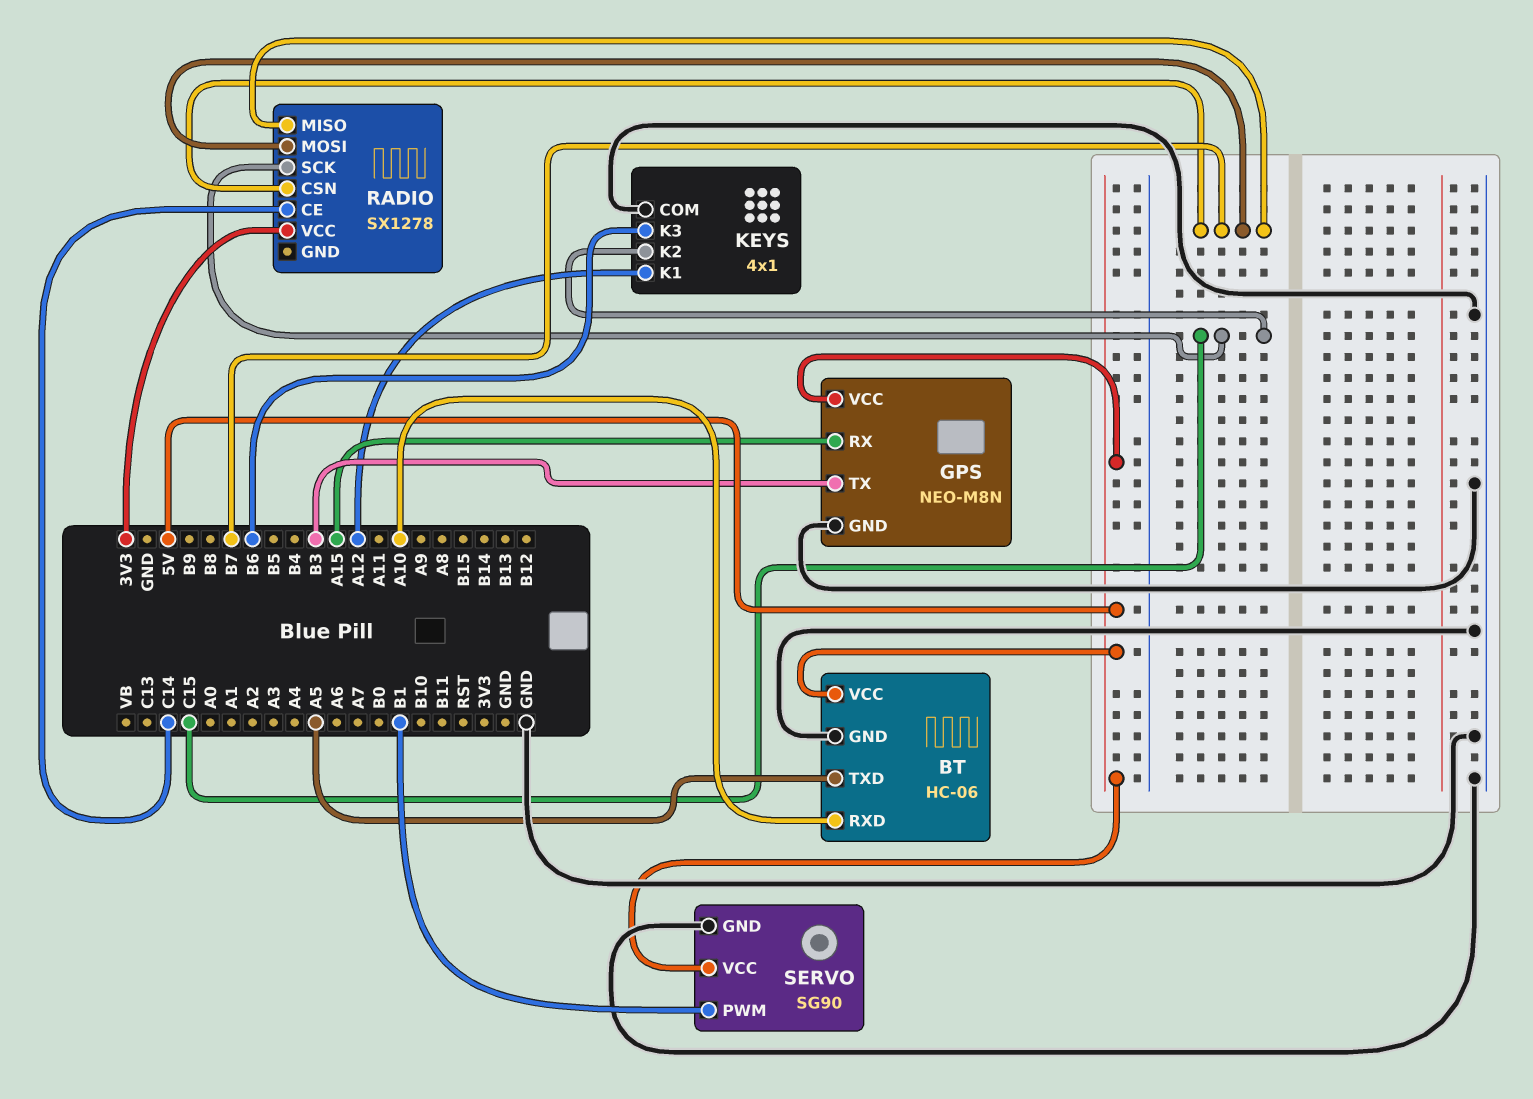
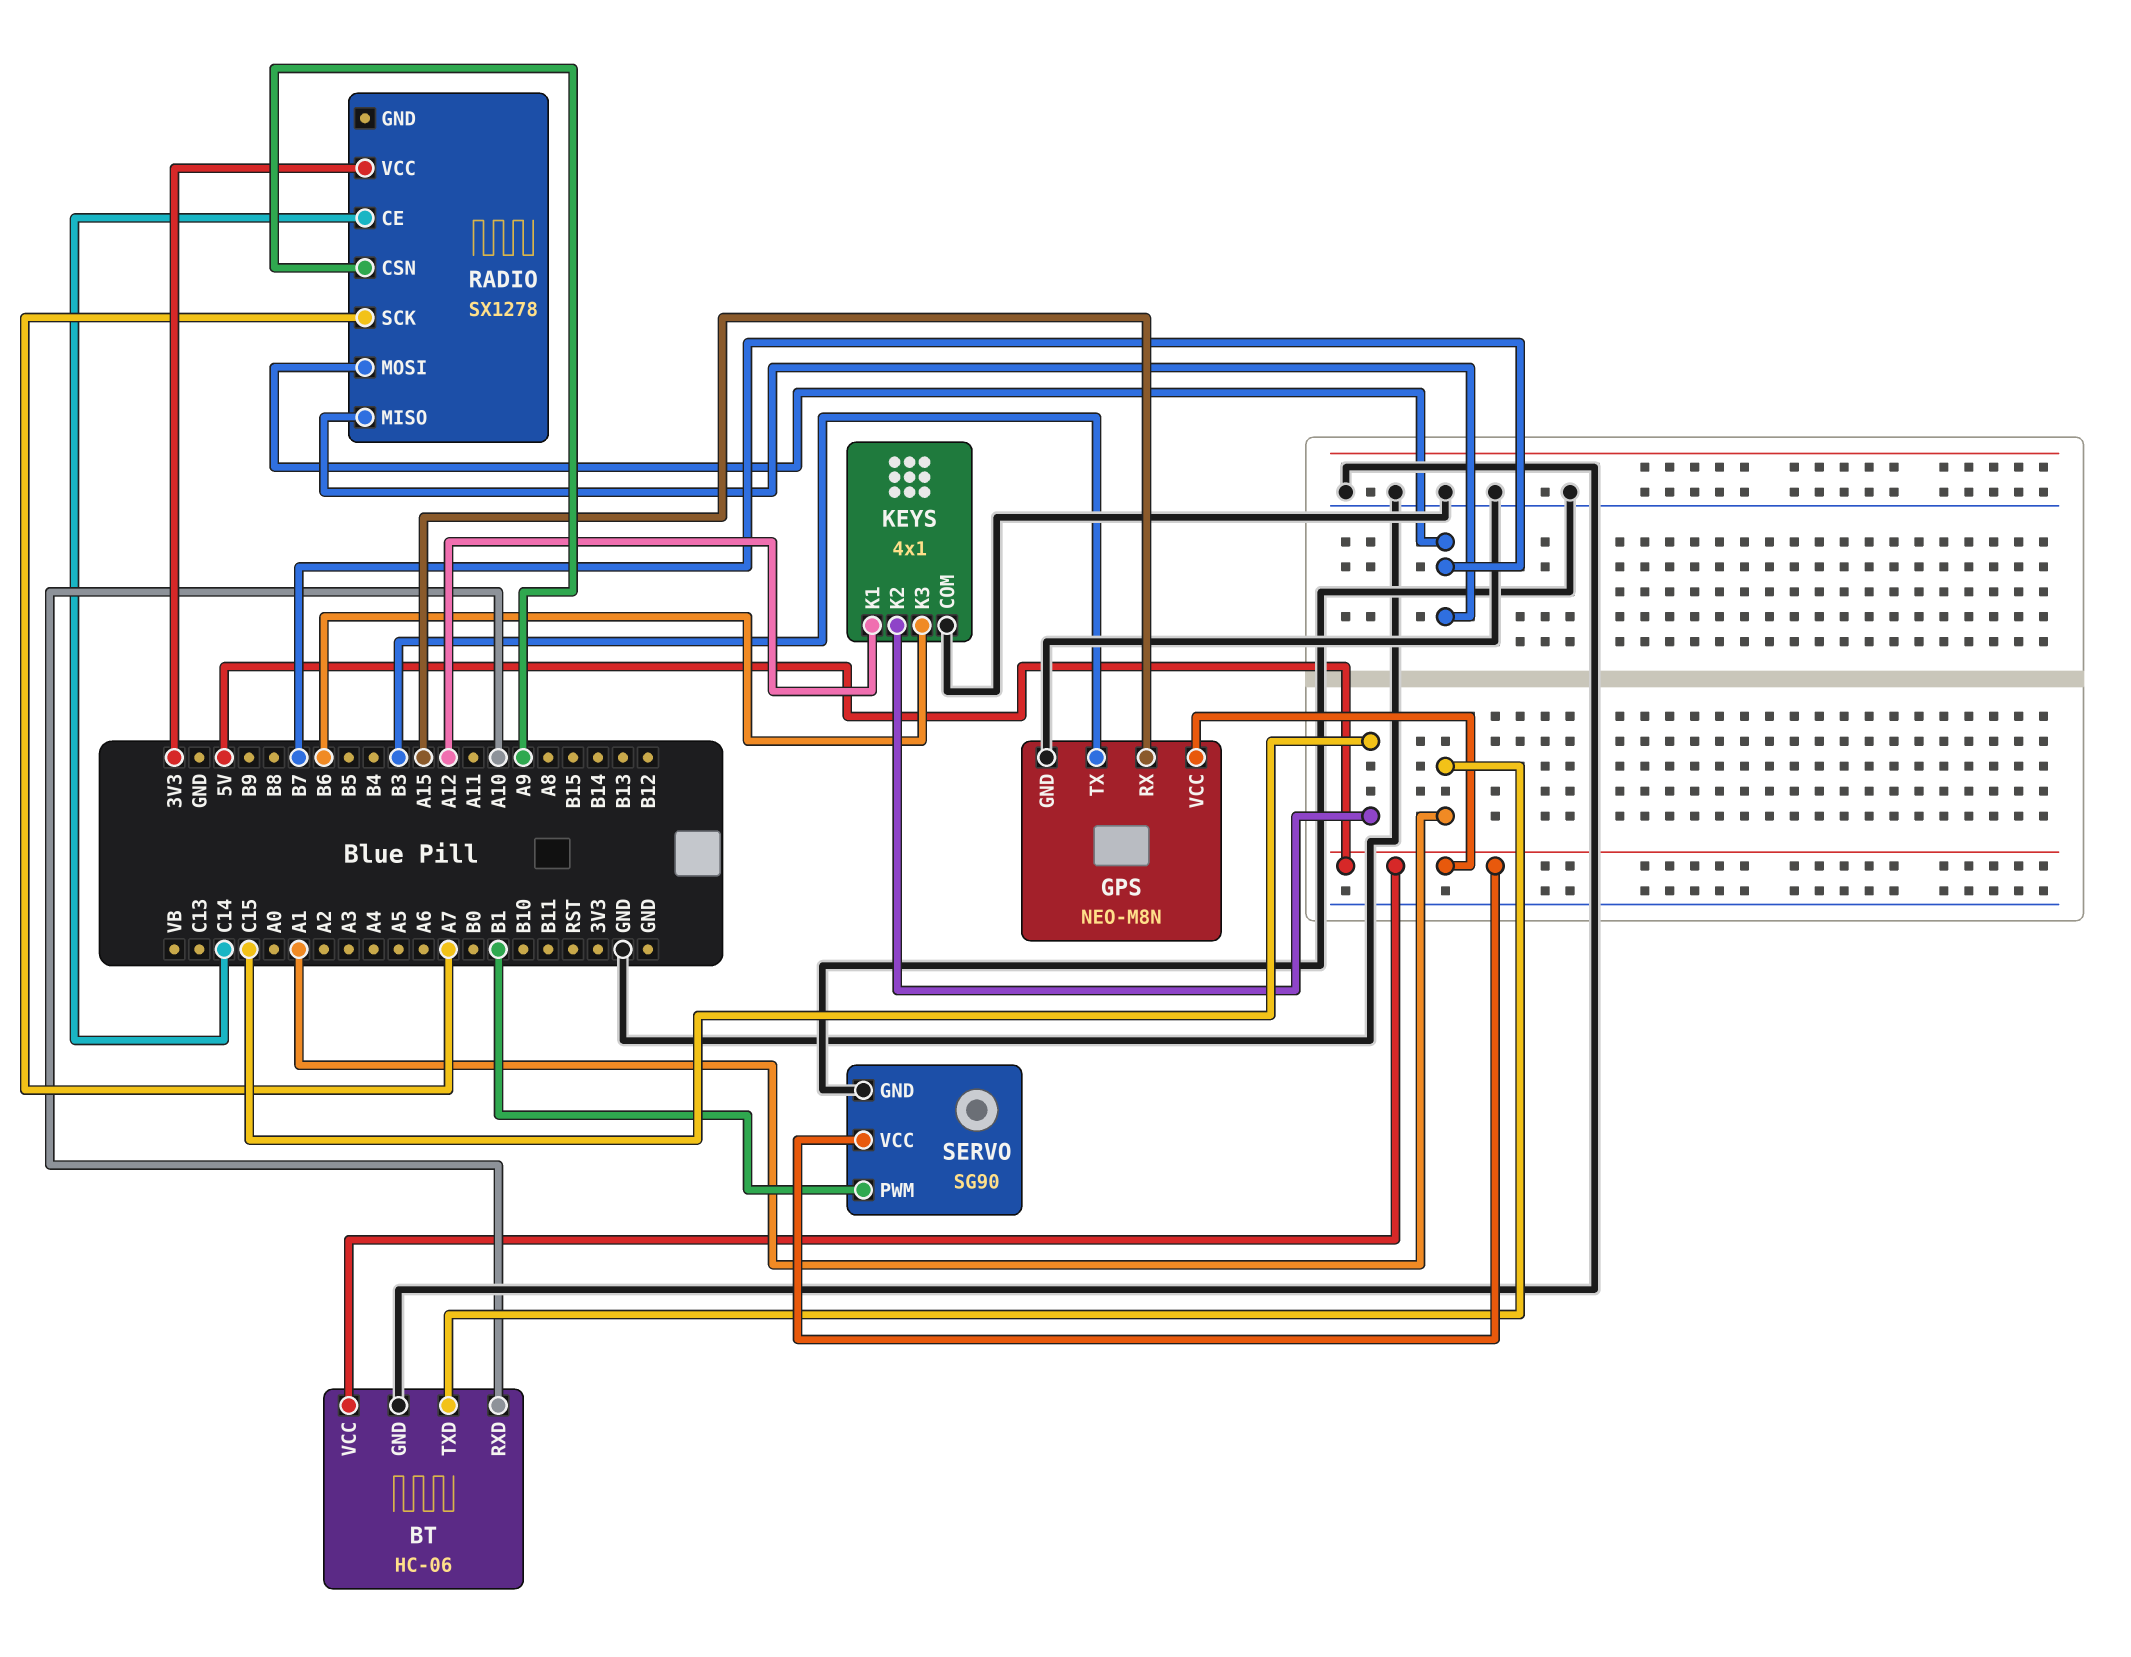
BT pin TXD: A5 -> A1
RADIO pin CSN: B7 -> A9
RADIO pin SCK: C15 -> A7

